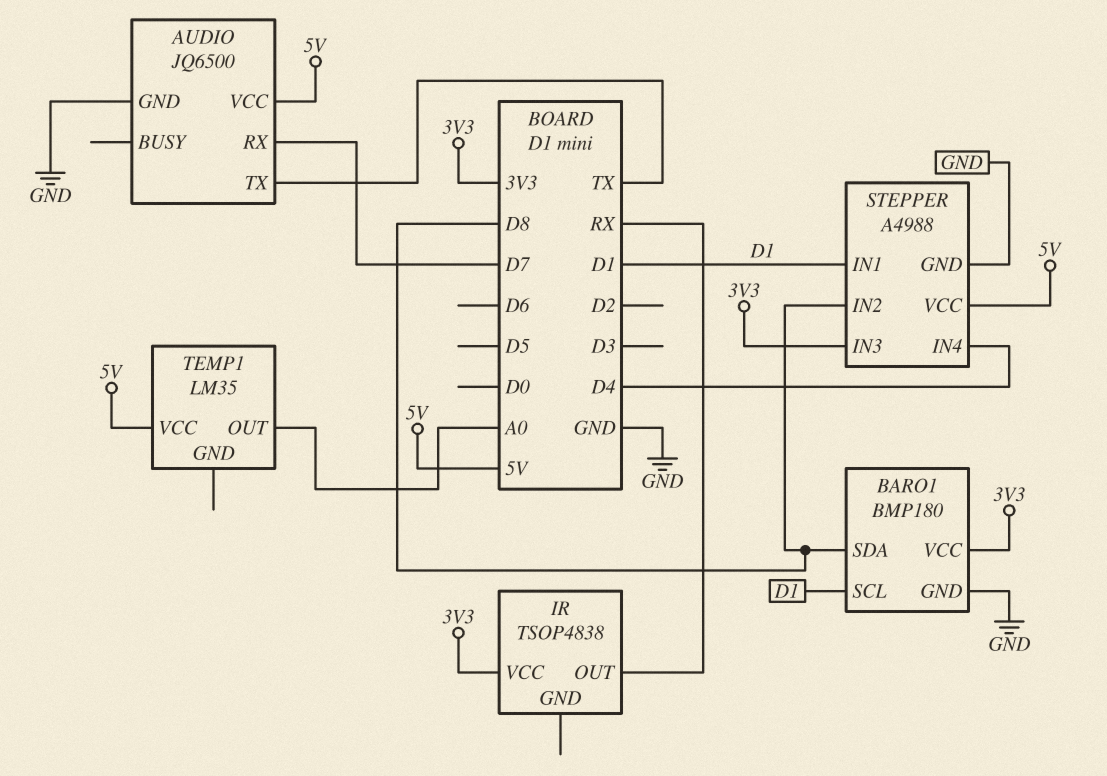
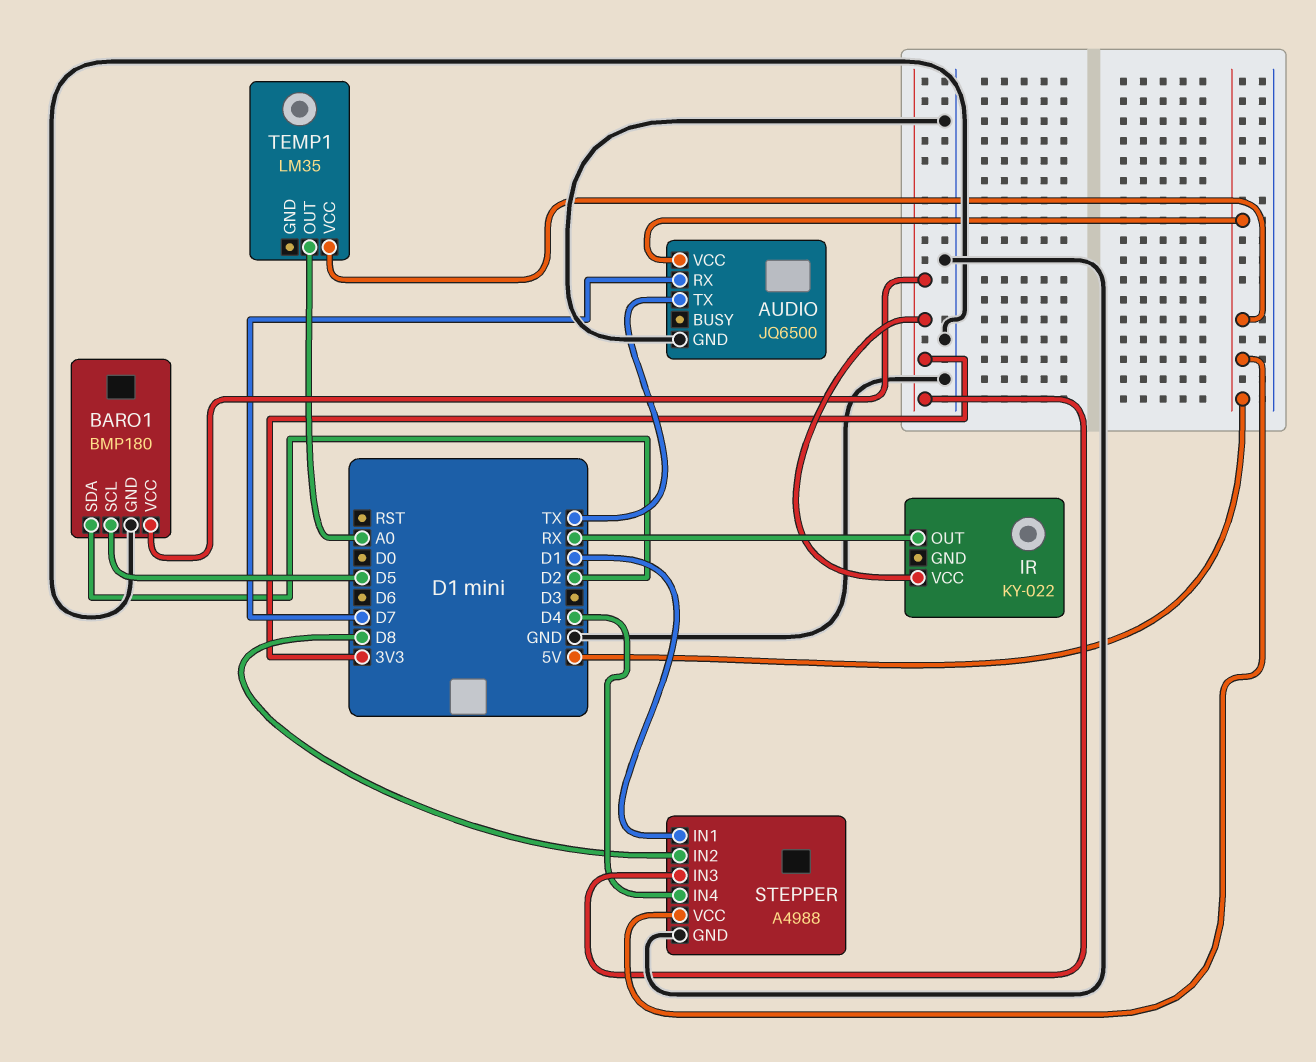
BARO1 pin SCL: D1 -> D5
BARO1 pin SDA: D8 -> D2
IR: TSOP4838 -> KY-022

